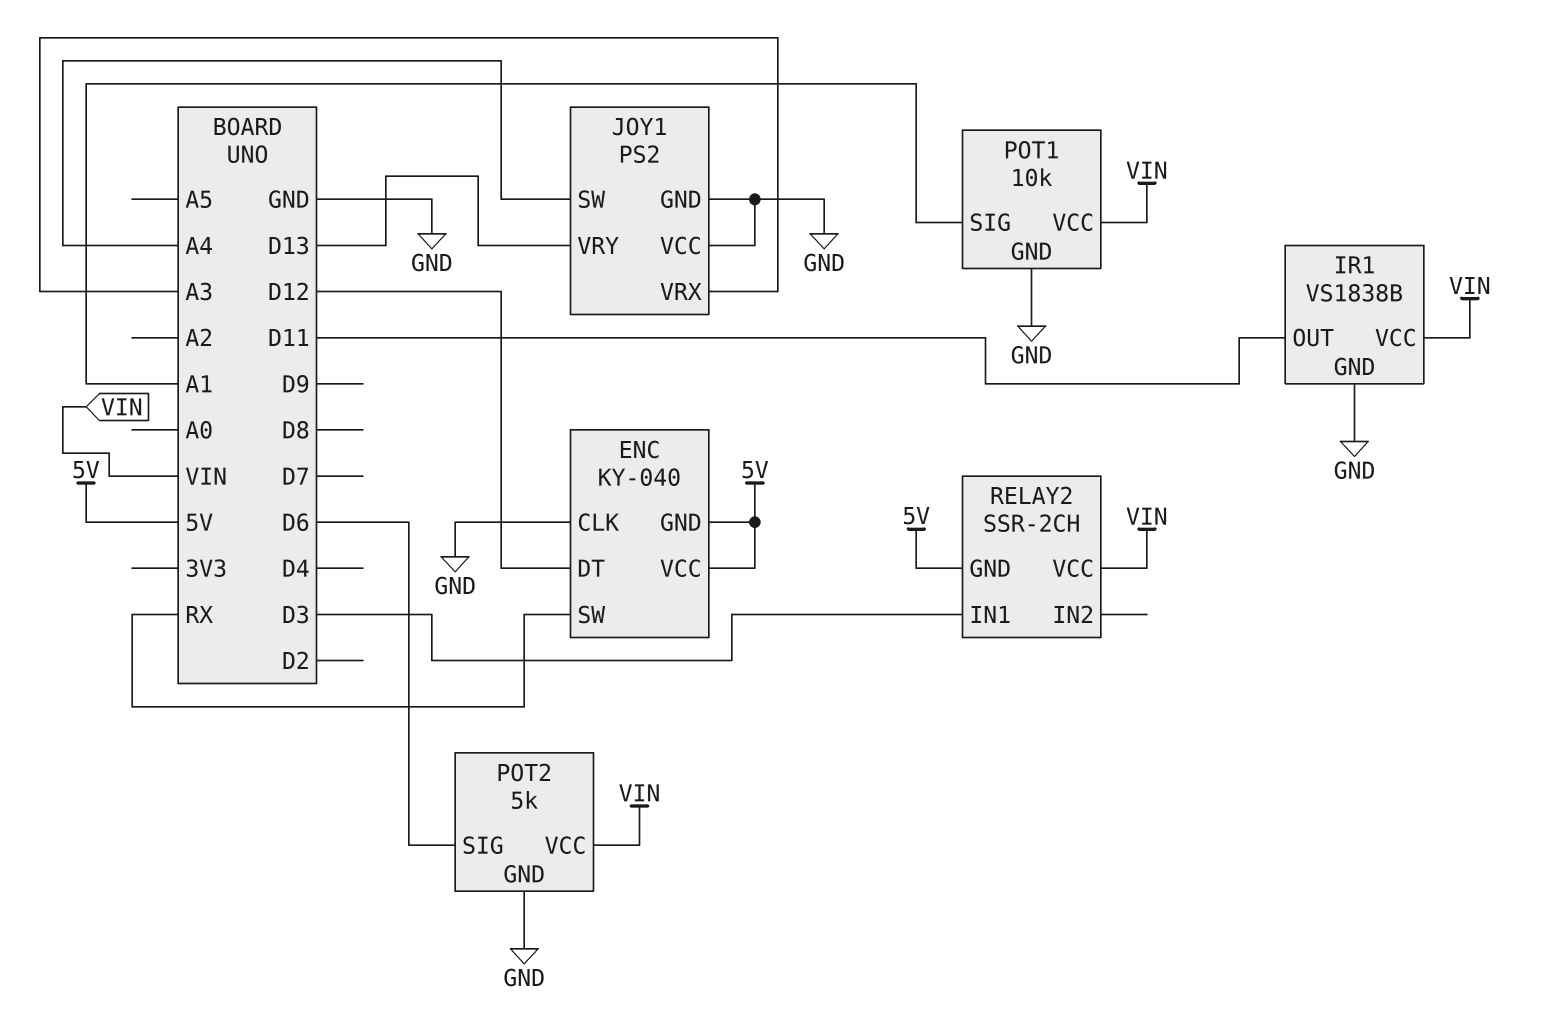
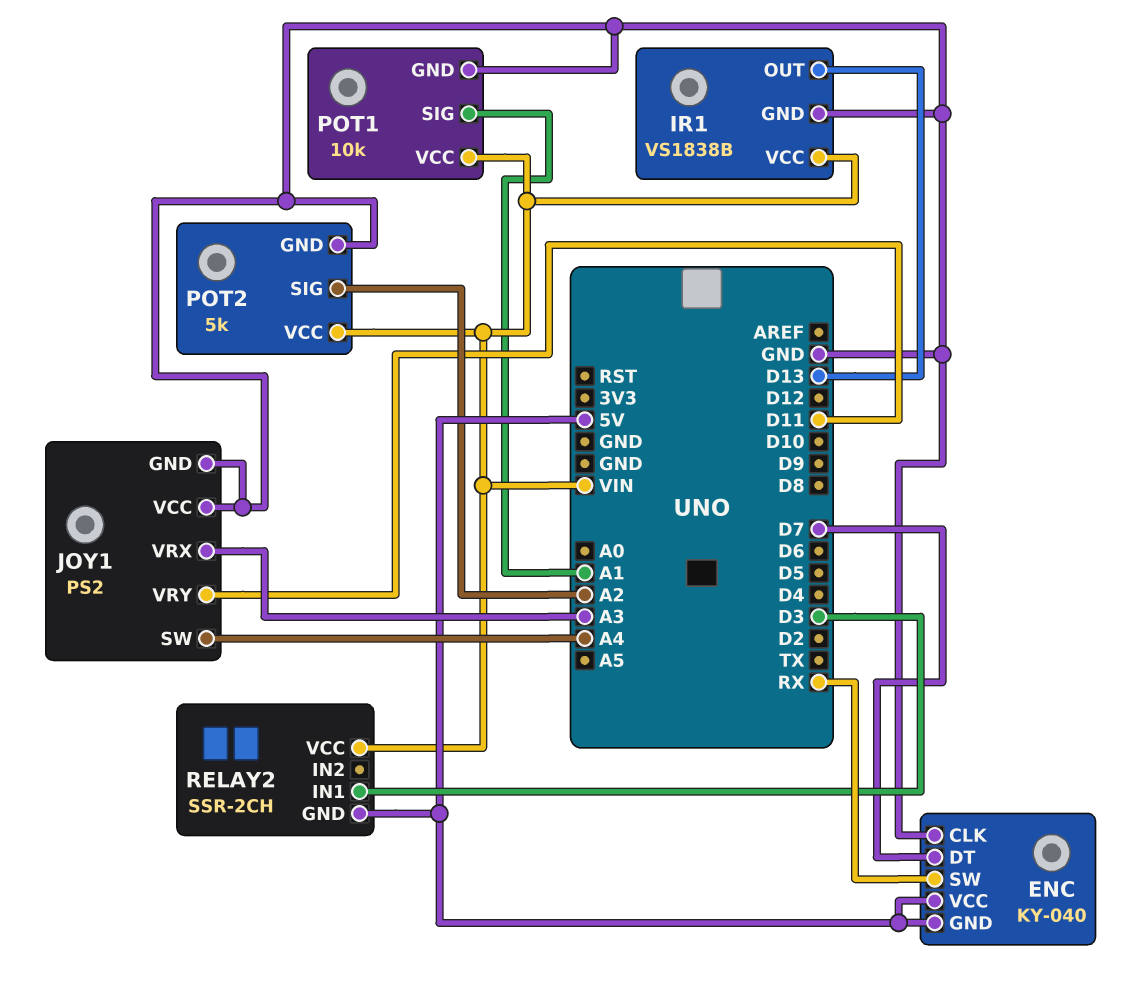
ENC pin DT: D12 -> D7
IR1 pin OUT: D11 -> D13
JOY1 pin VRY: D13 -> D11
POT2 pin SIG: D6 -> A2

